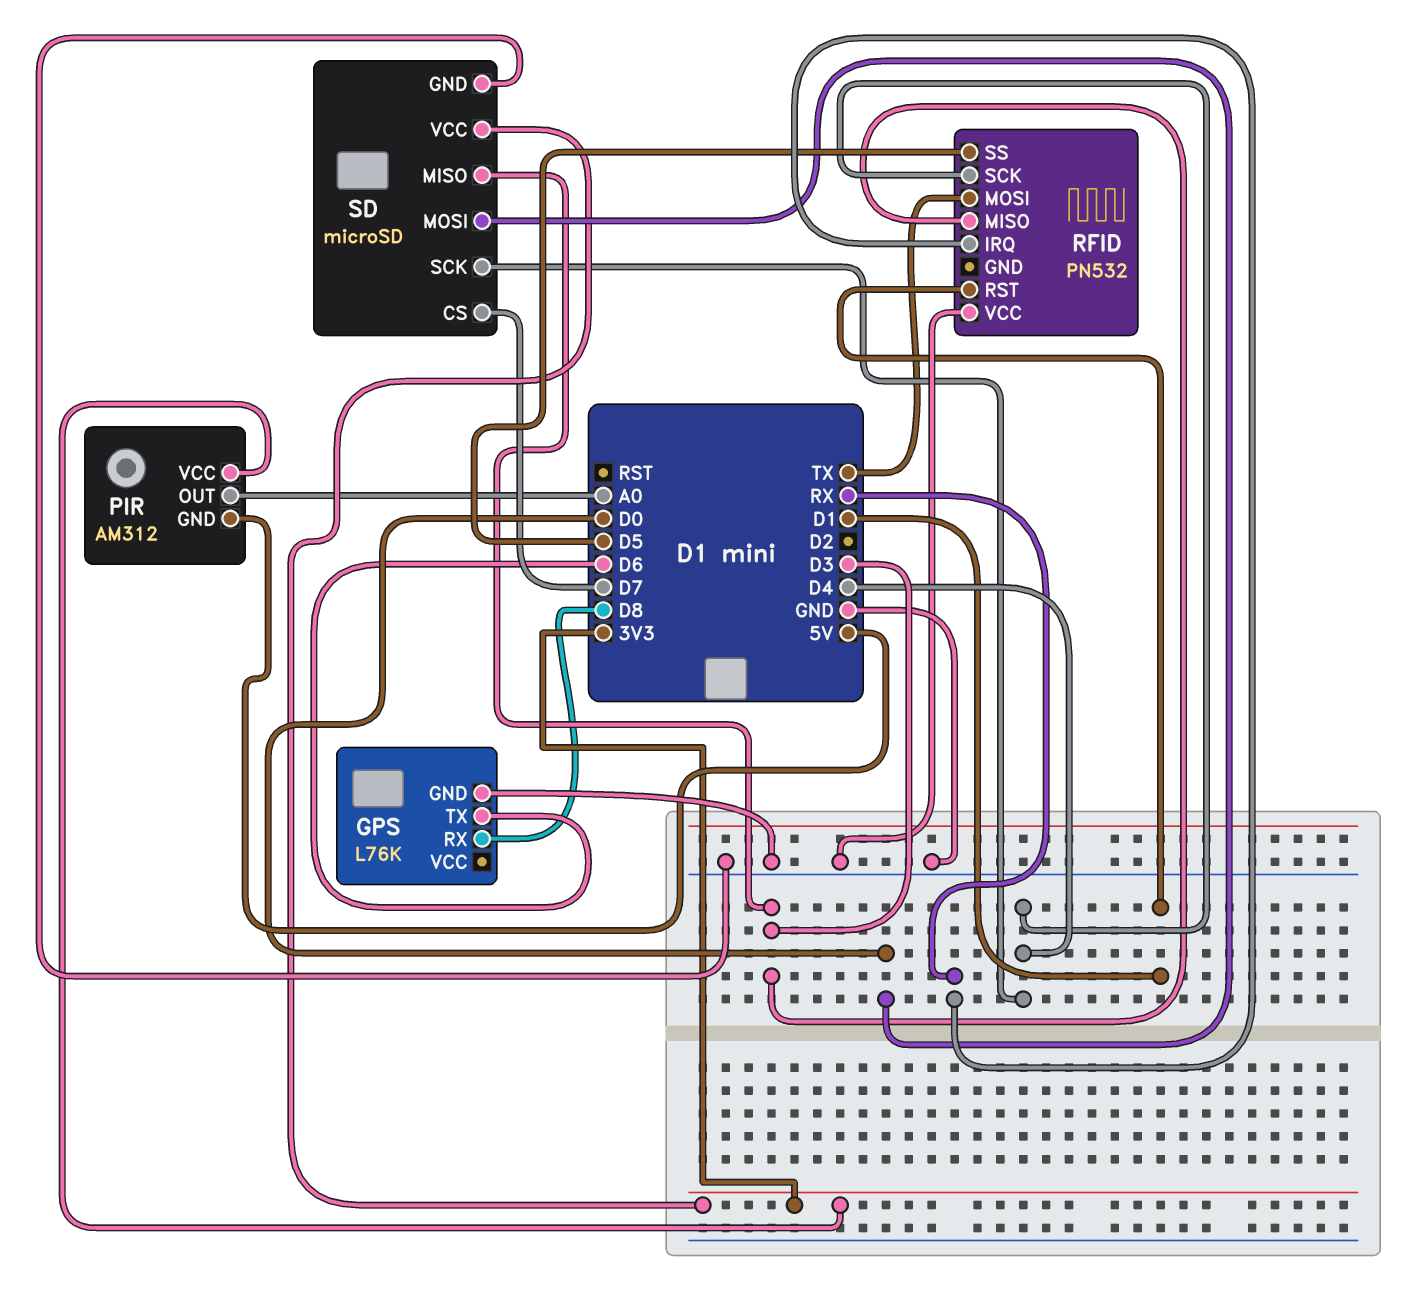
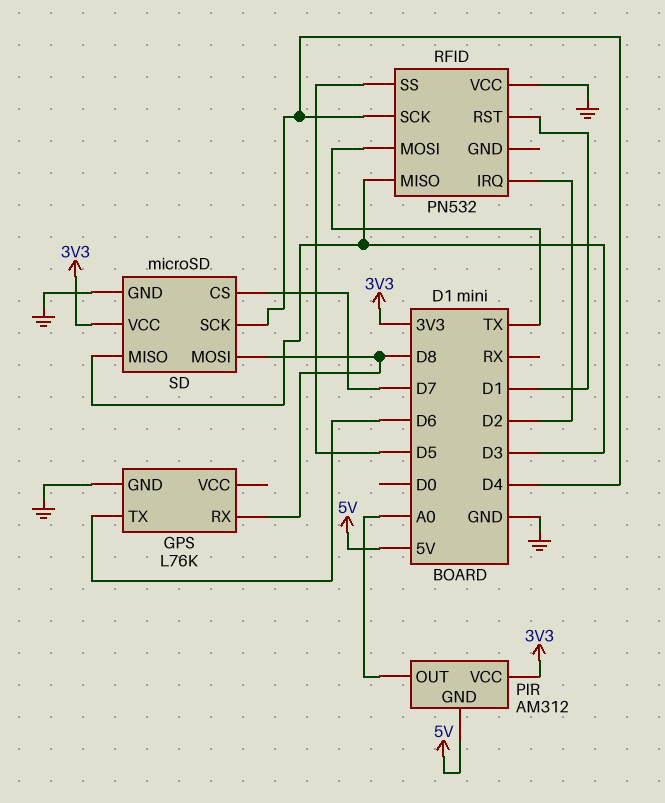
RFID pin IRQ: RX -> D2
SD pin MOSI: D0 -> D8

